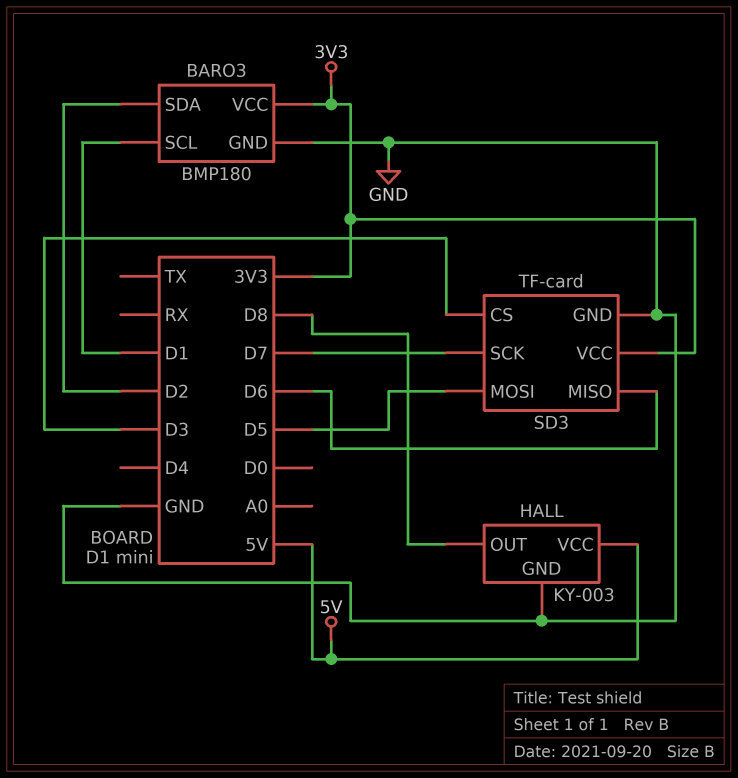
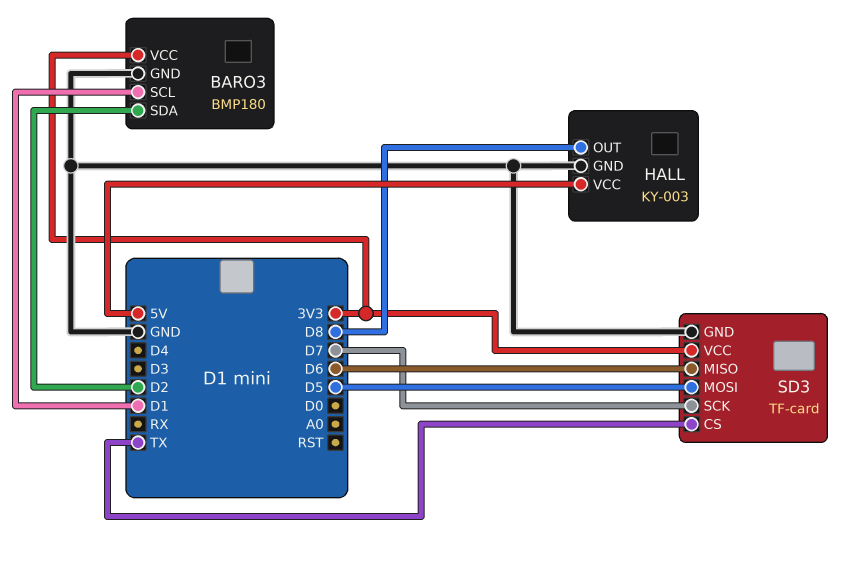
SD3 pin CS: D3 -> TX

